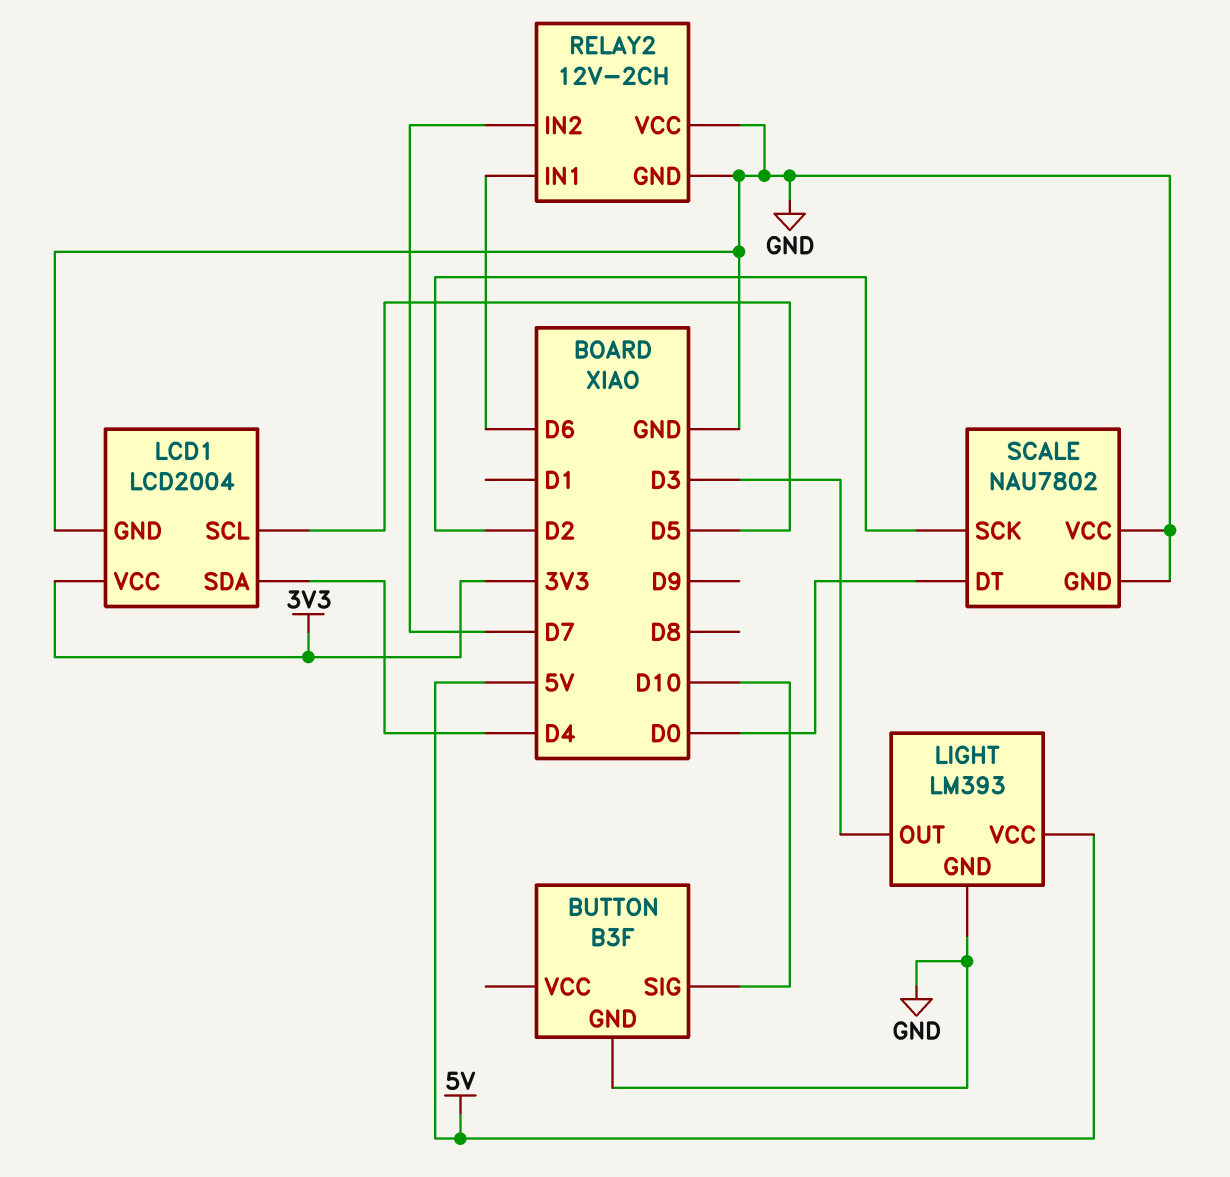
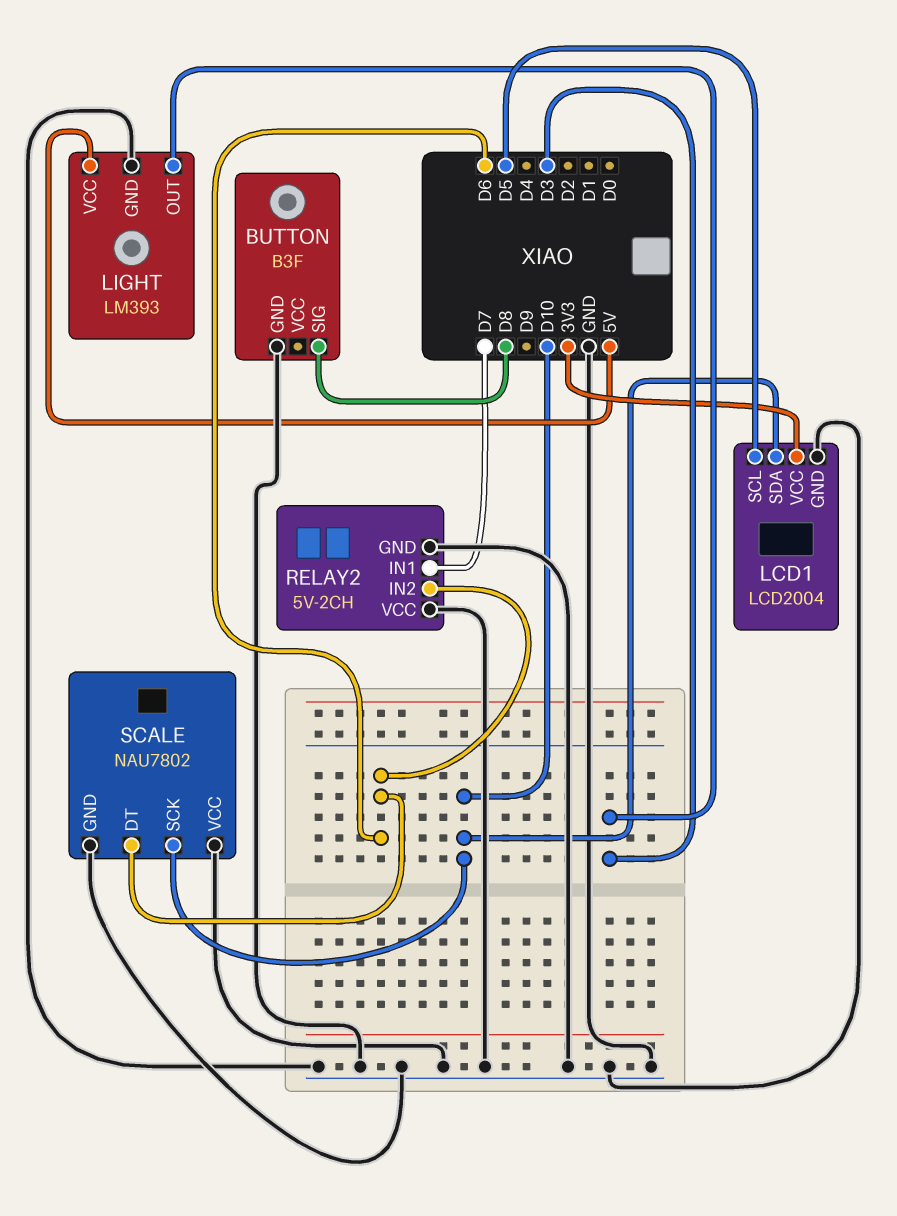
BUTTON pin SIG: D10 -> D8
LCD1 pin SDA: D4 -> D10
RELAY2: 12V-2CH -> 5V-2CH
RELAY2 pin IN1: D6 -> D7
RELAY2 pin IN2: D7 -> D6
SCALE pin DT: D0 -> D6
SCALE pin SCK: D2 -> D10

